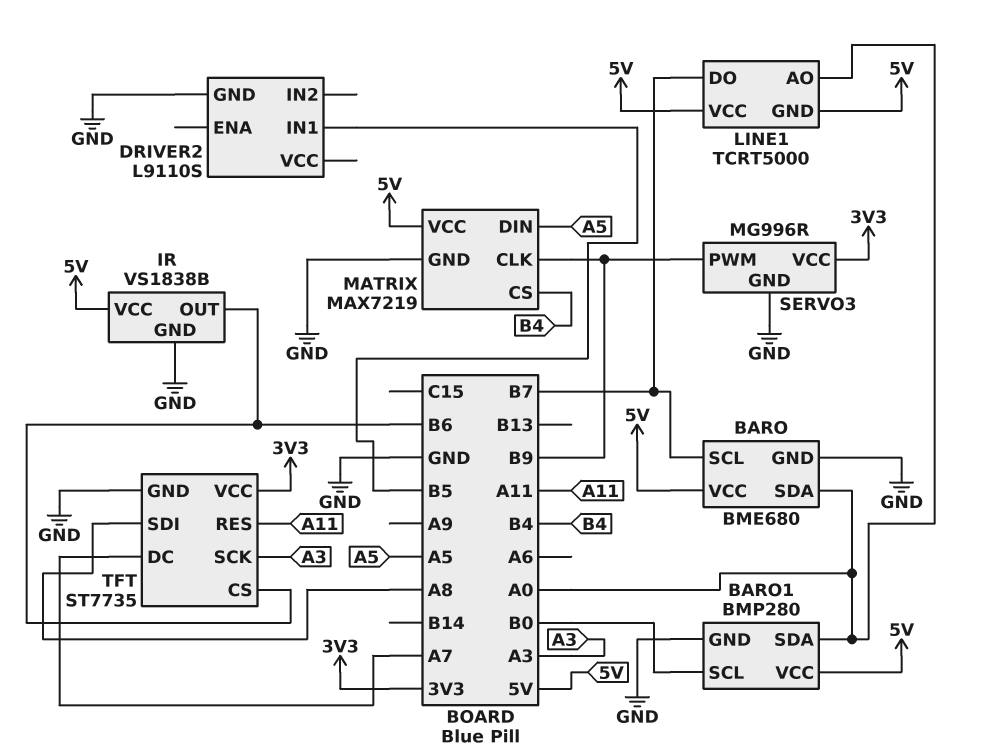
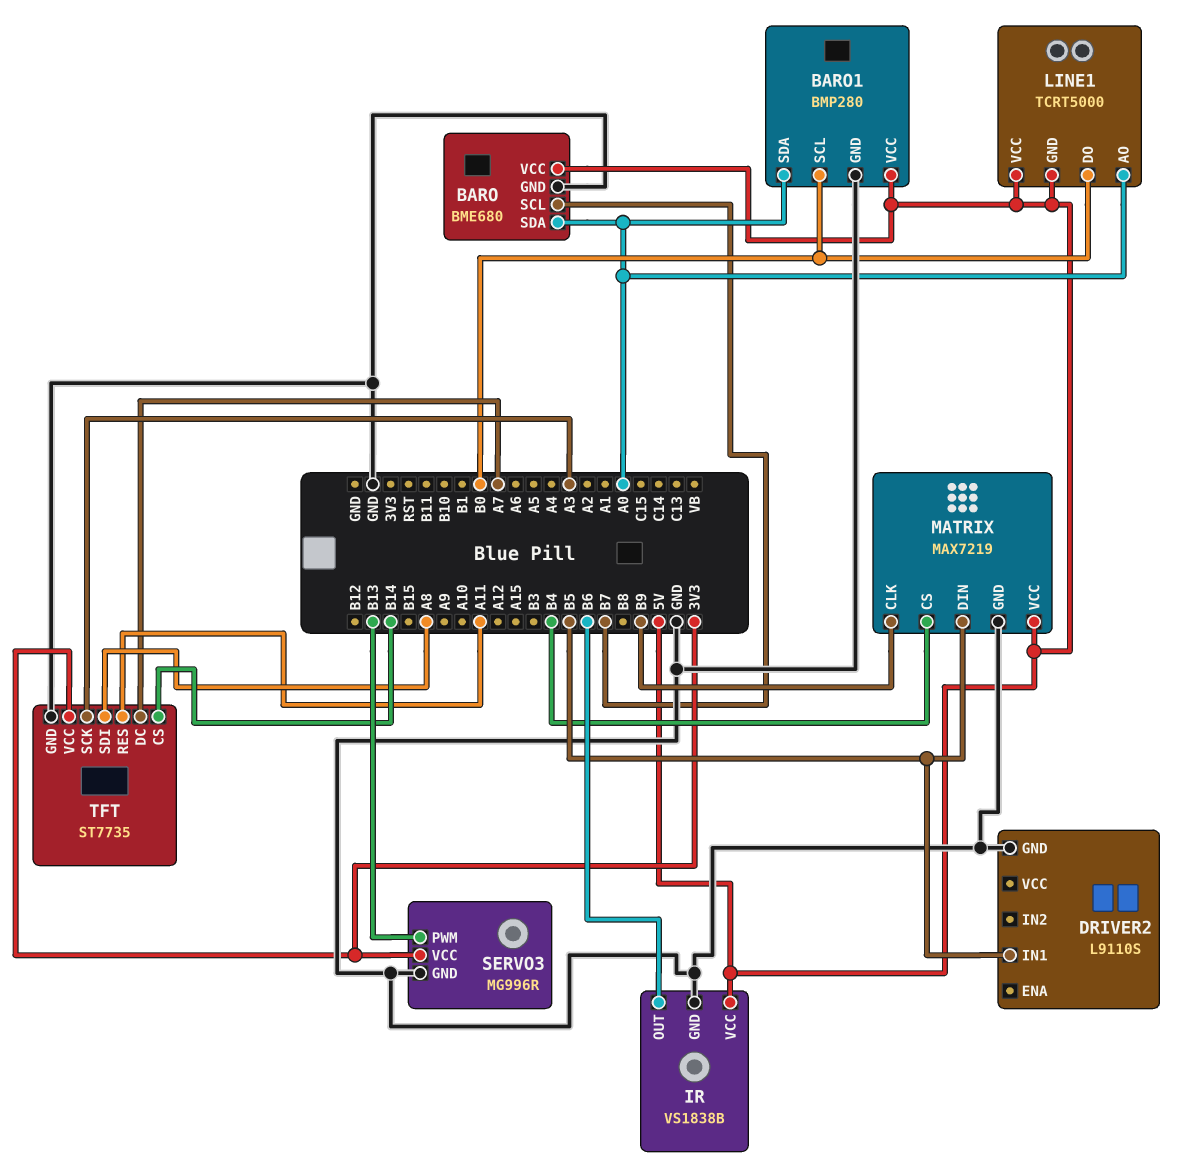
LINE1 pin DO: B7 -> B0
MATRIX pin DIN: A5 -> B5
SERVO3 pin PWM: B9 -> B13
TFT pin CS: B6 -> B14

